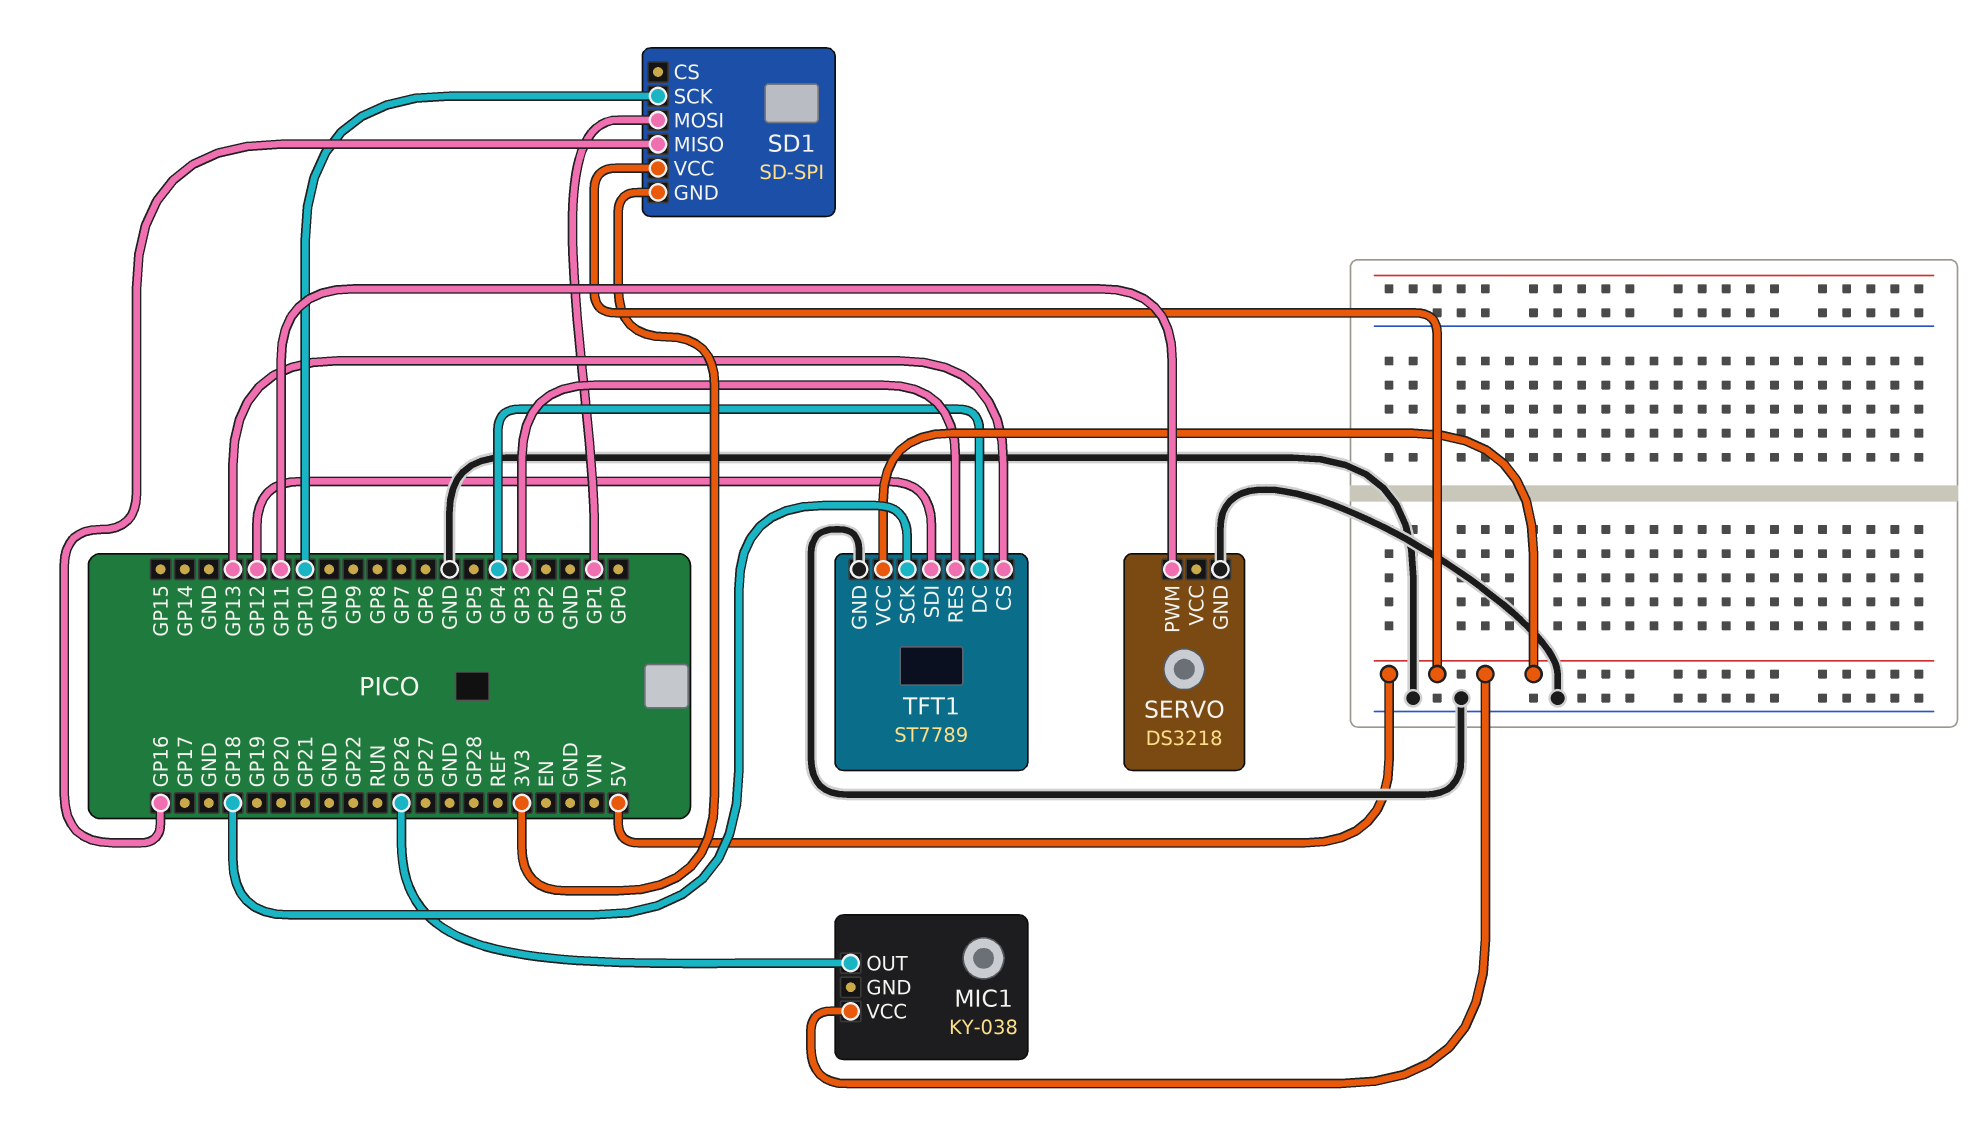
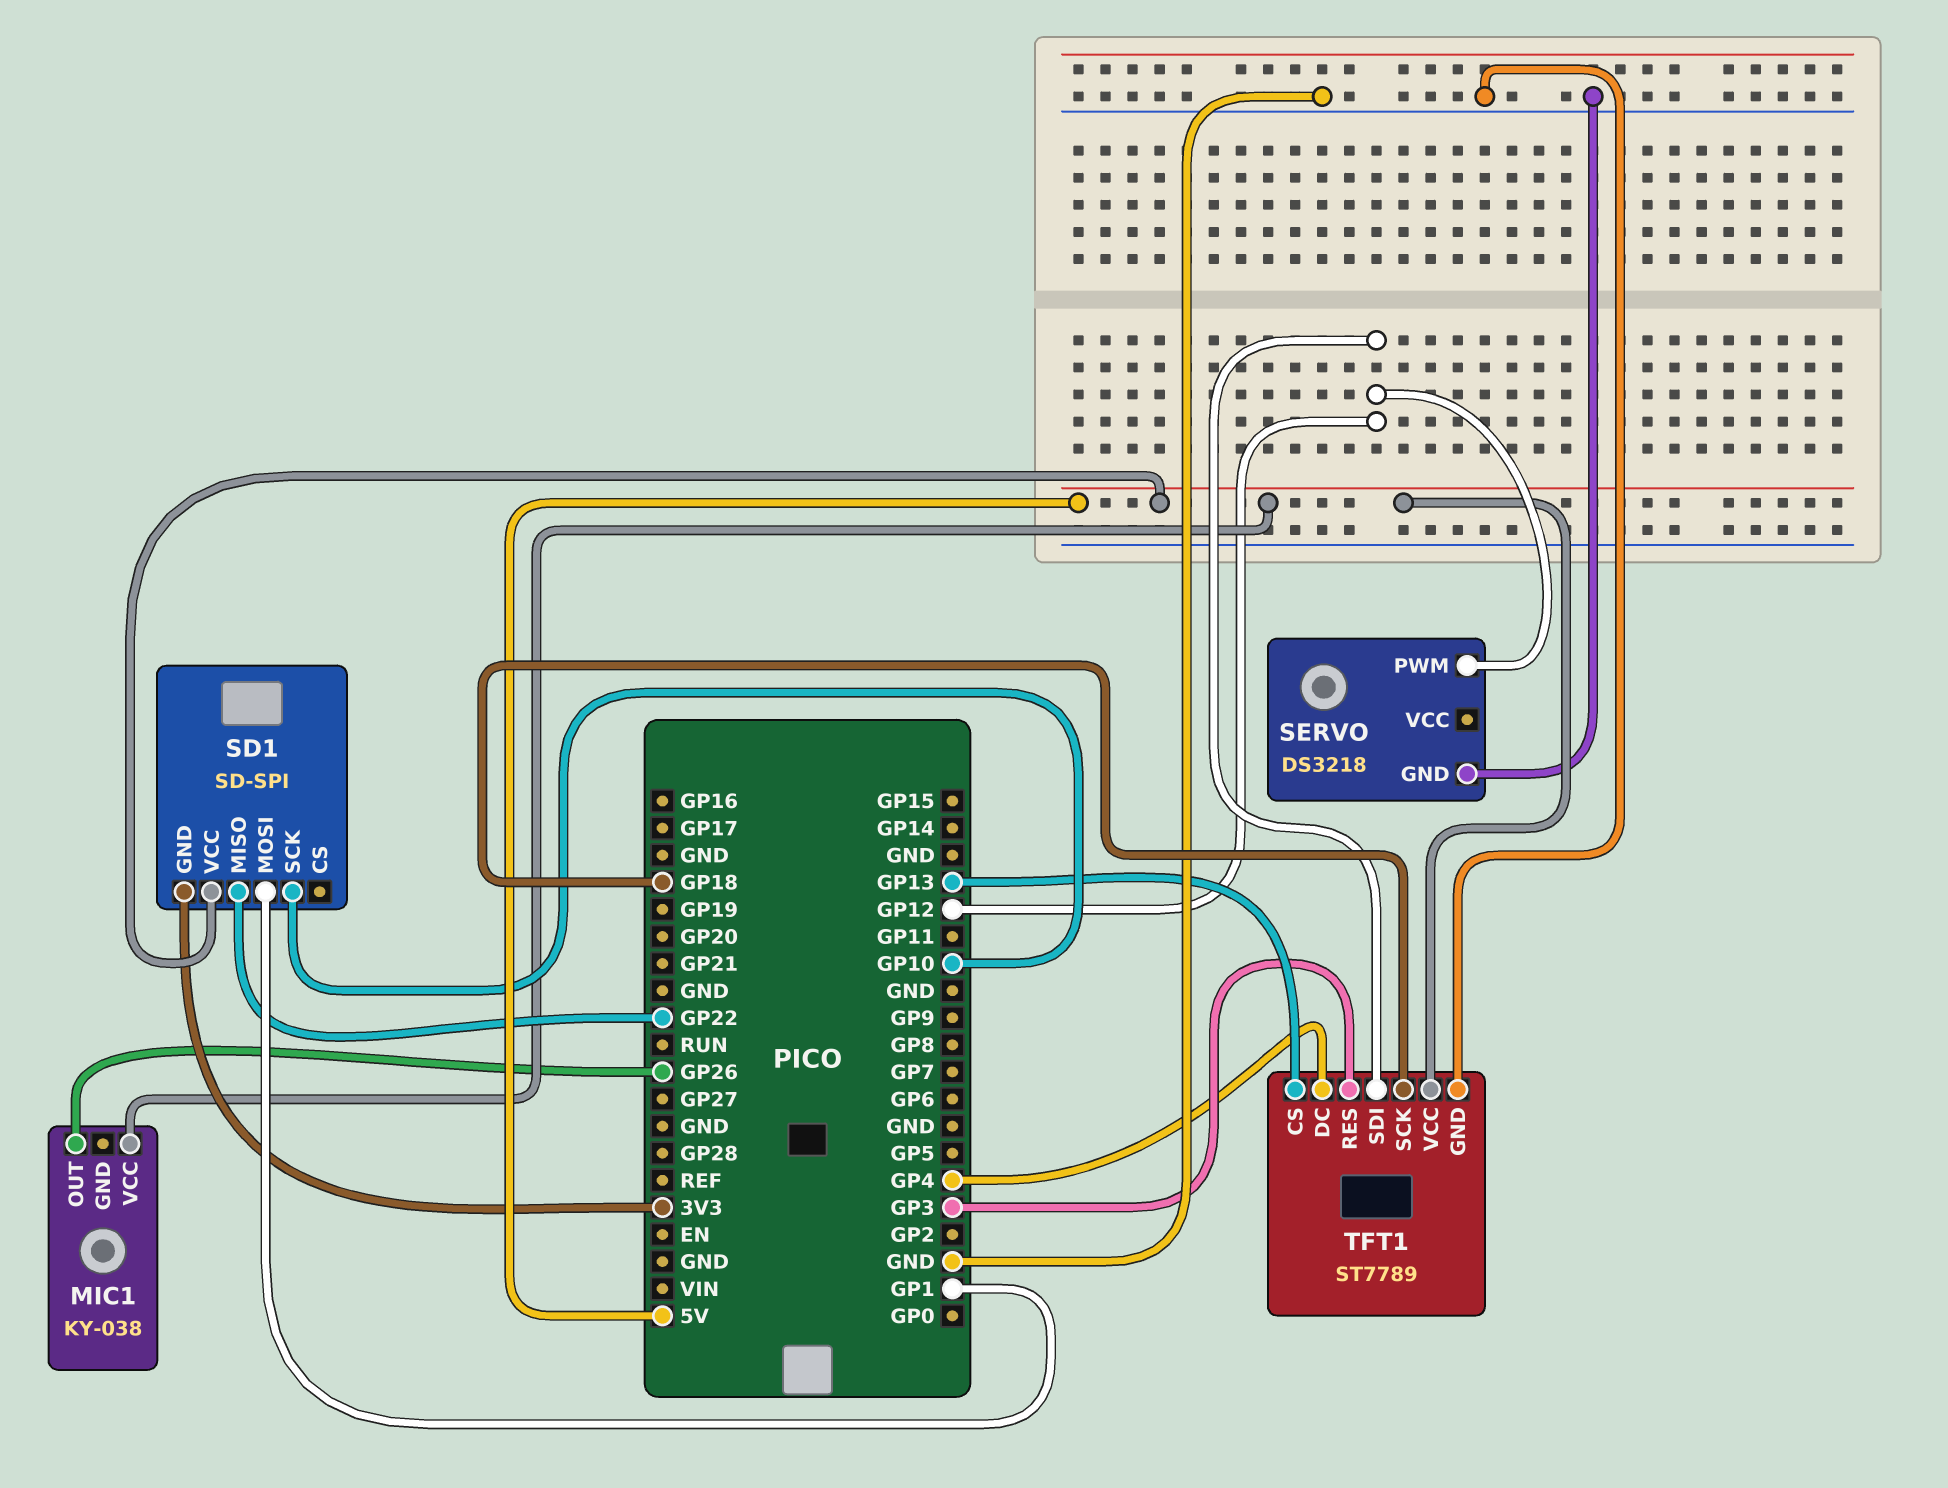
SD1 pin MISO: GP16 -> GP22
SERVO pin PWM: GP11 -> GP12

